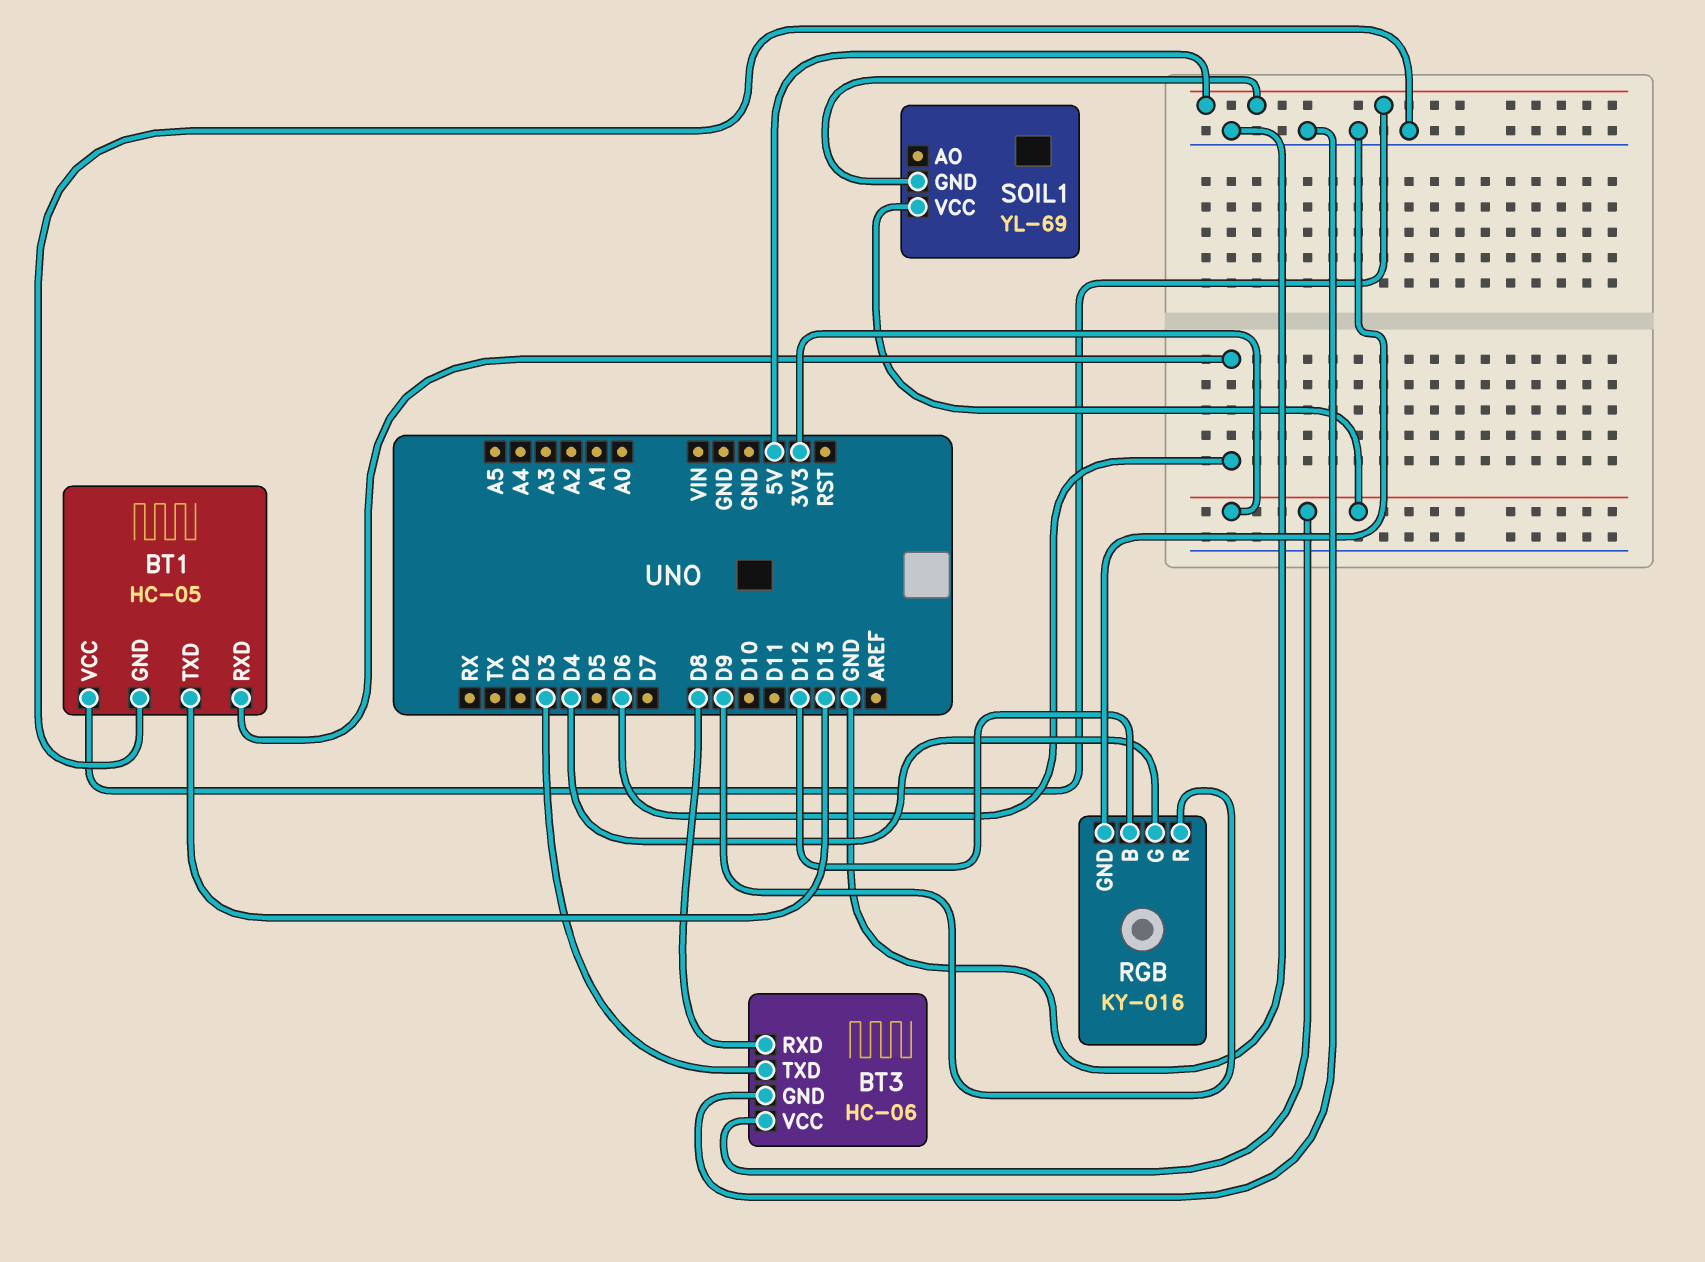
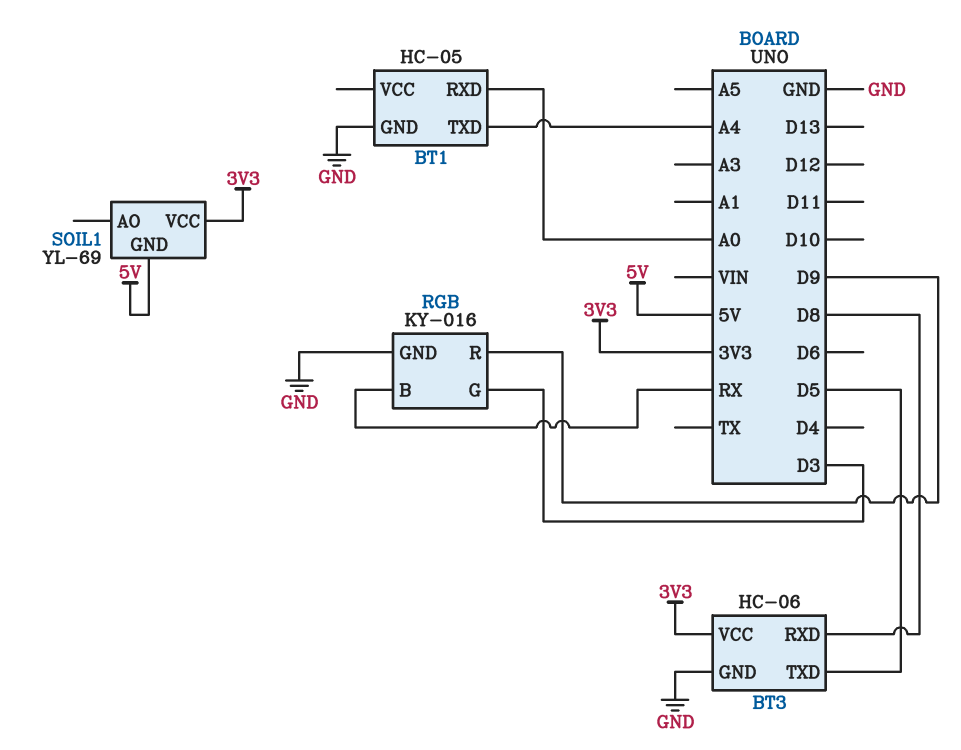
BT1 pin RXD: D6 -> A0
BT1 pin TXD: D13 -> A4
BT1 pin VCC: 5V -> none
BT3 pin TXD: D3 -> D5
RGB pin B: D12 -> RX
RGB pin G: D4 -> D3

